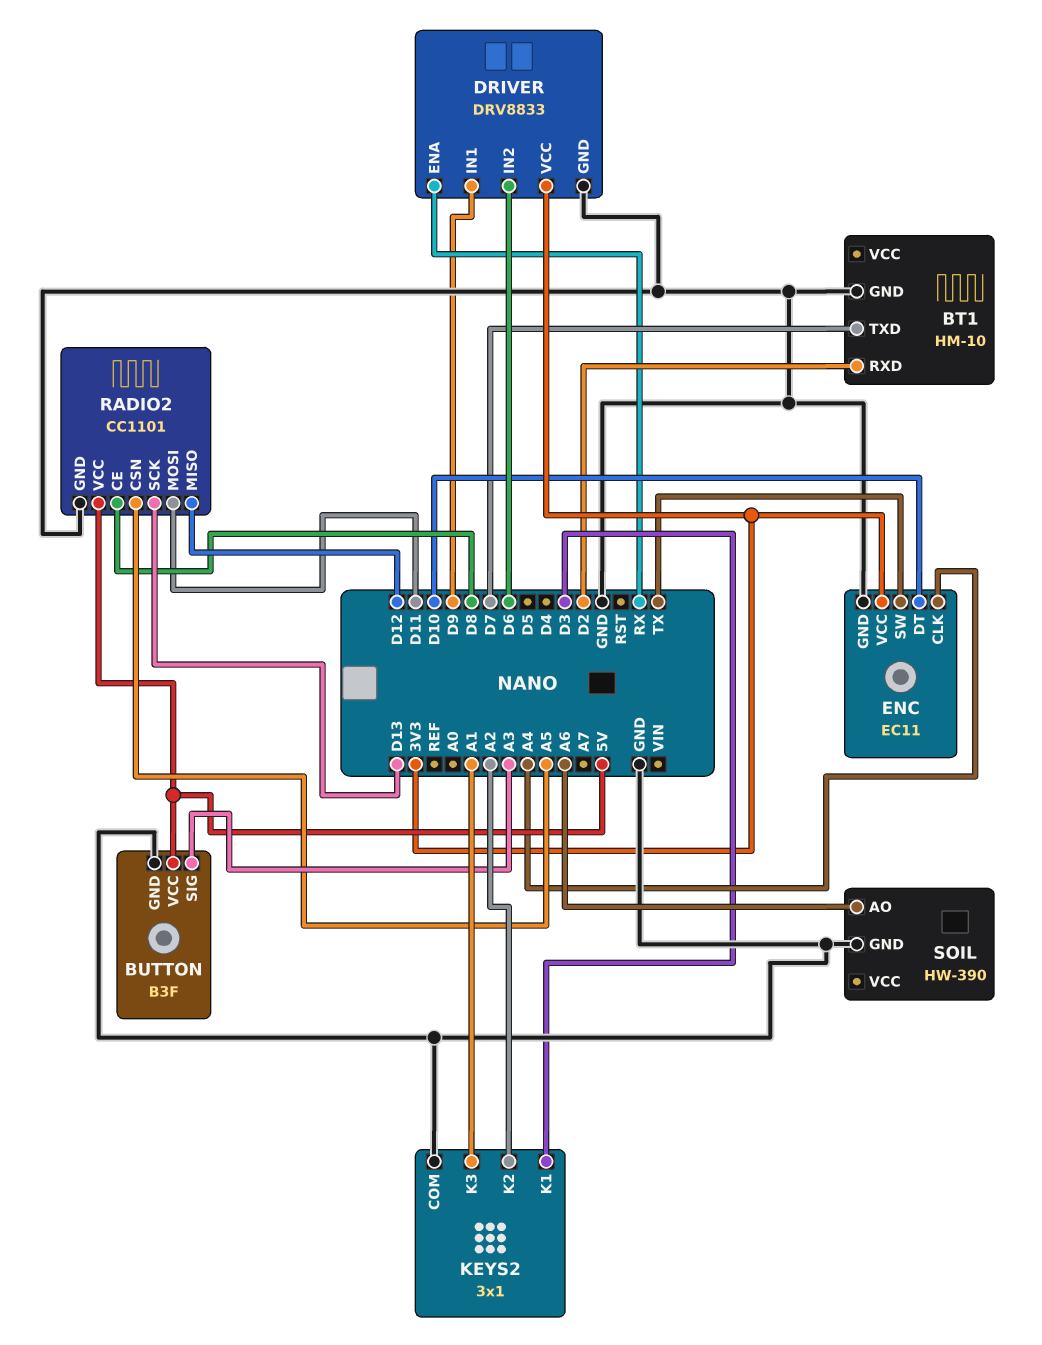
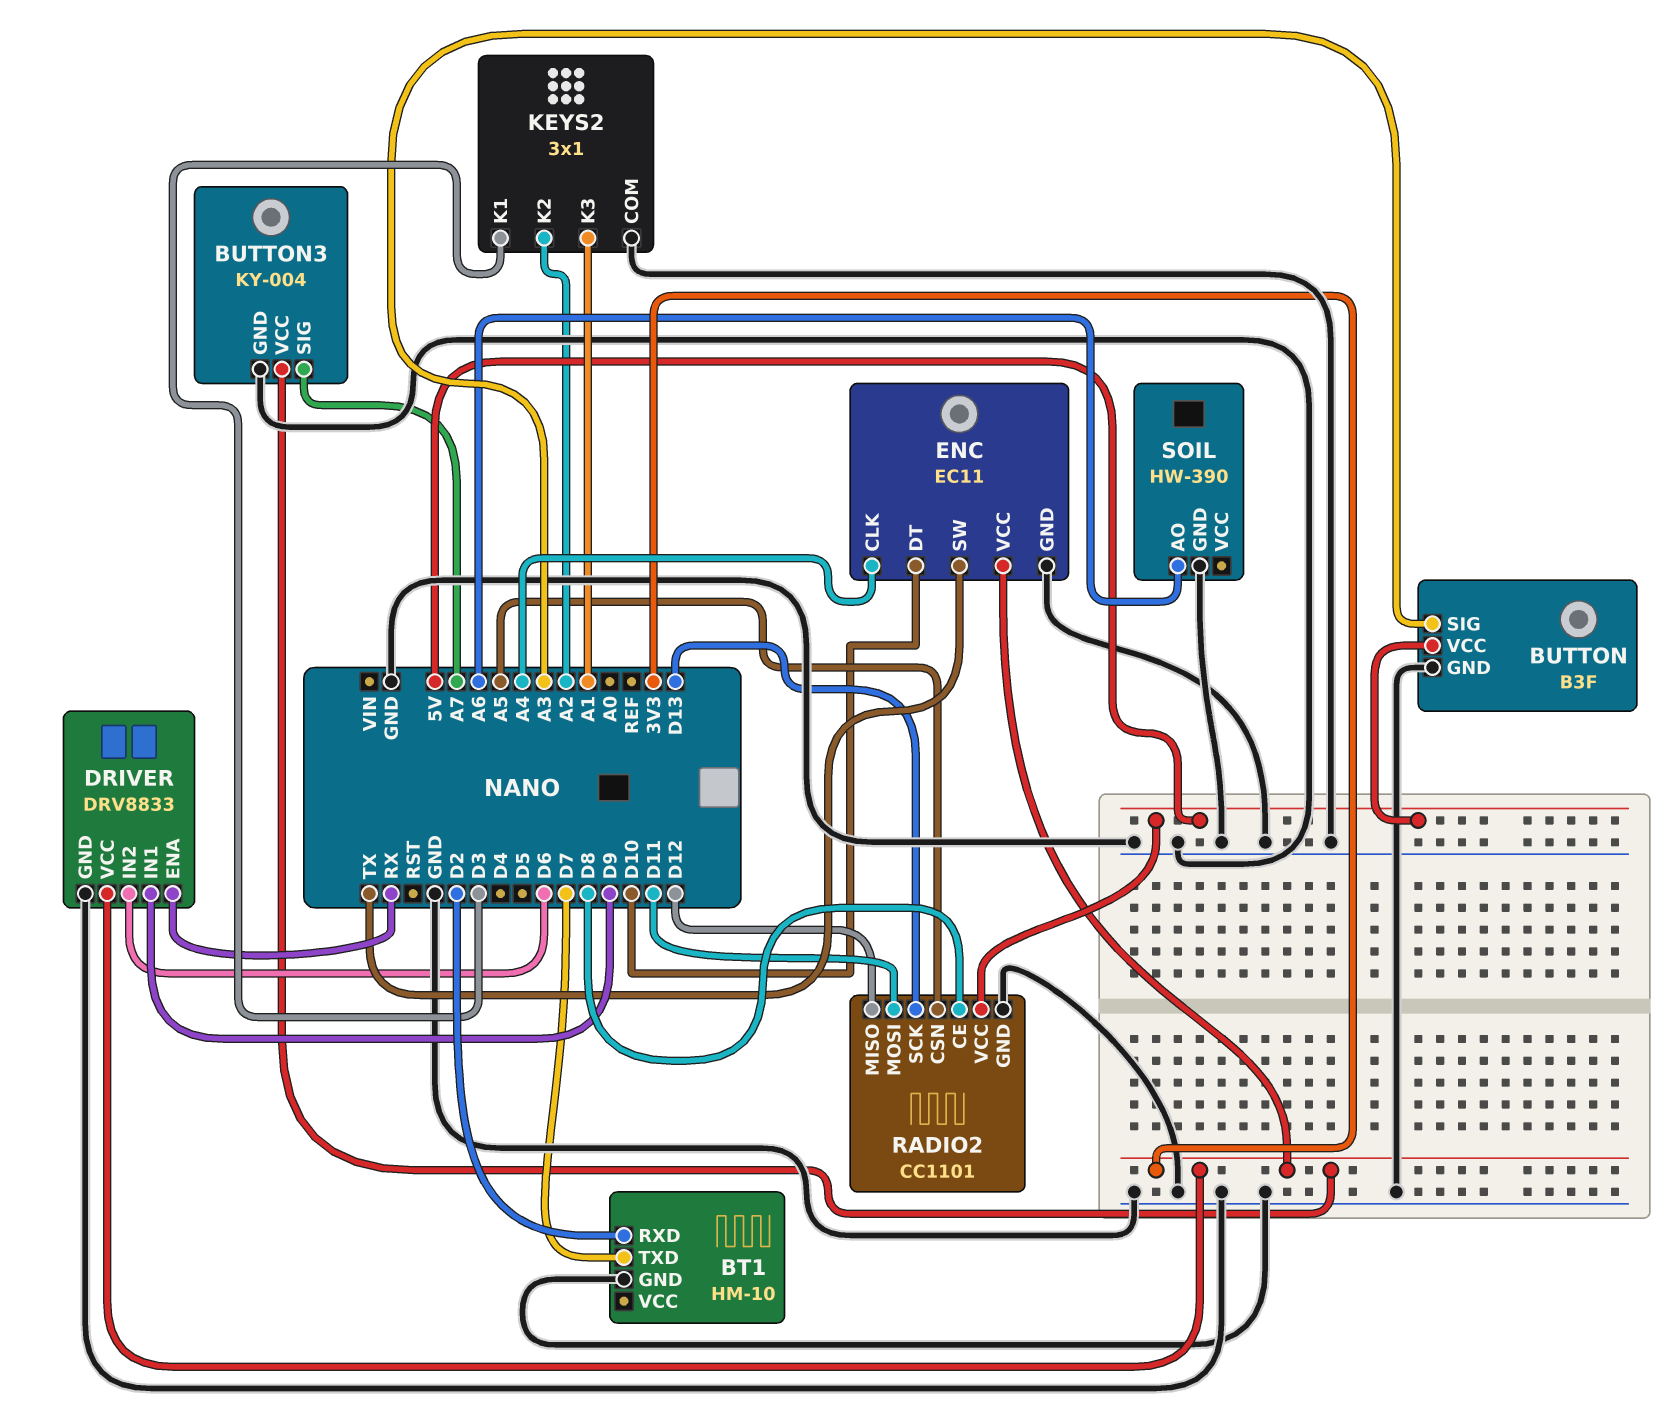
BUTTON3: none -> KY-004
BUTTON3 pin GND: none -> GND
BUTTON3 pin SIG: none -> A7
BUTTON3 pin VCC: none -> 3V3

